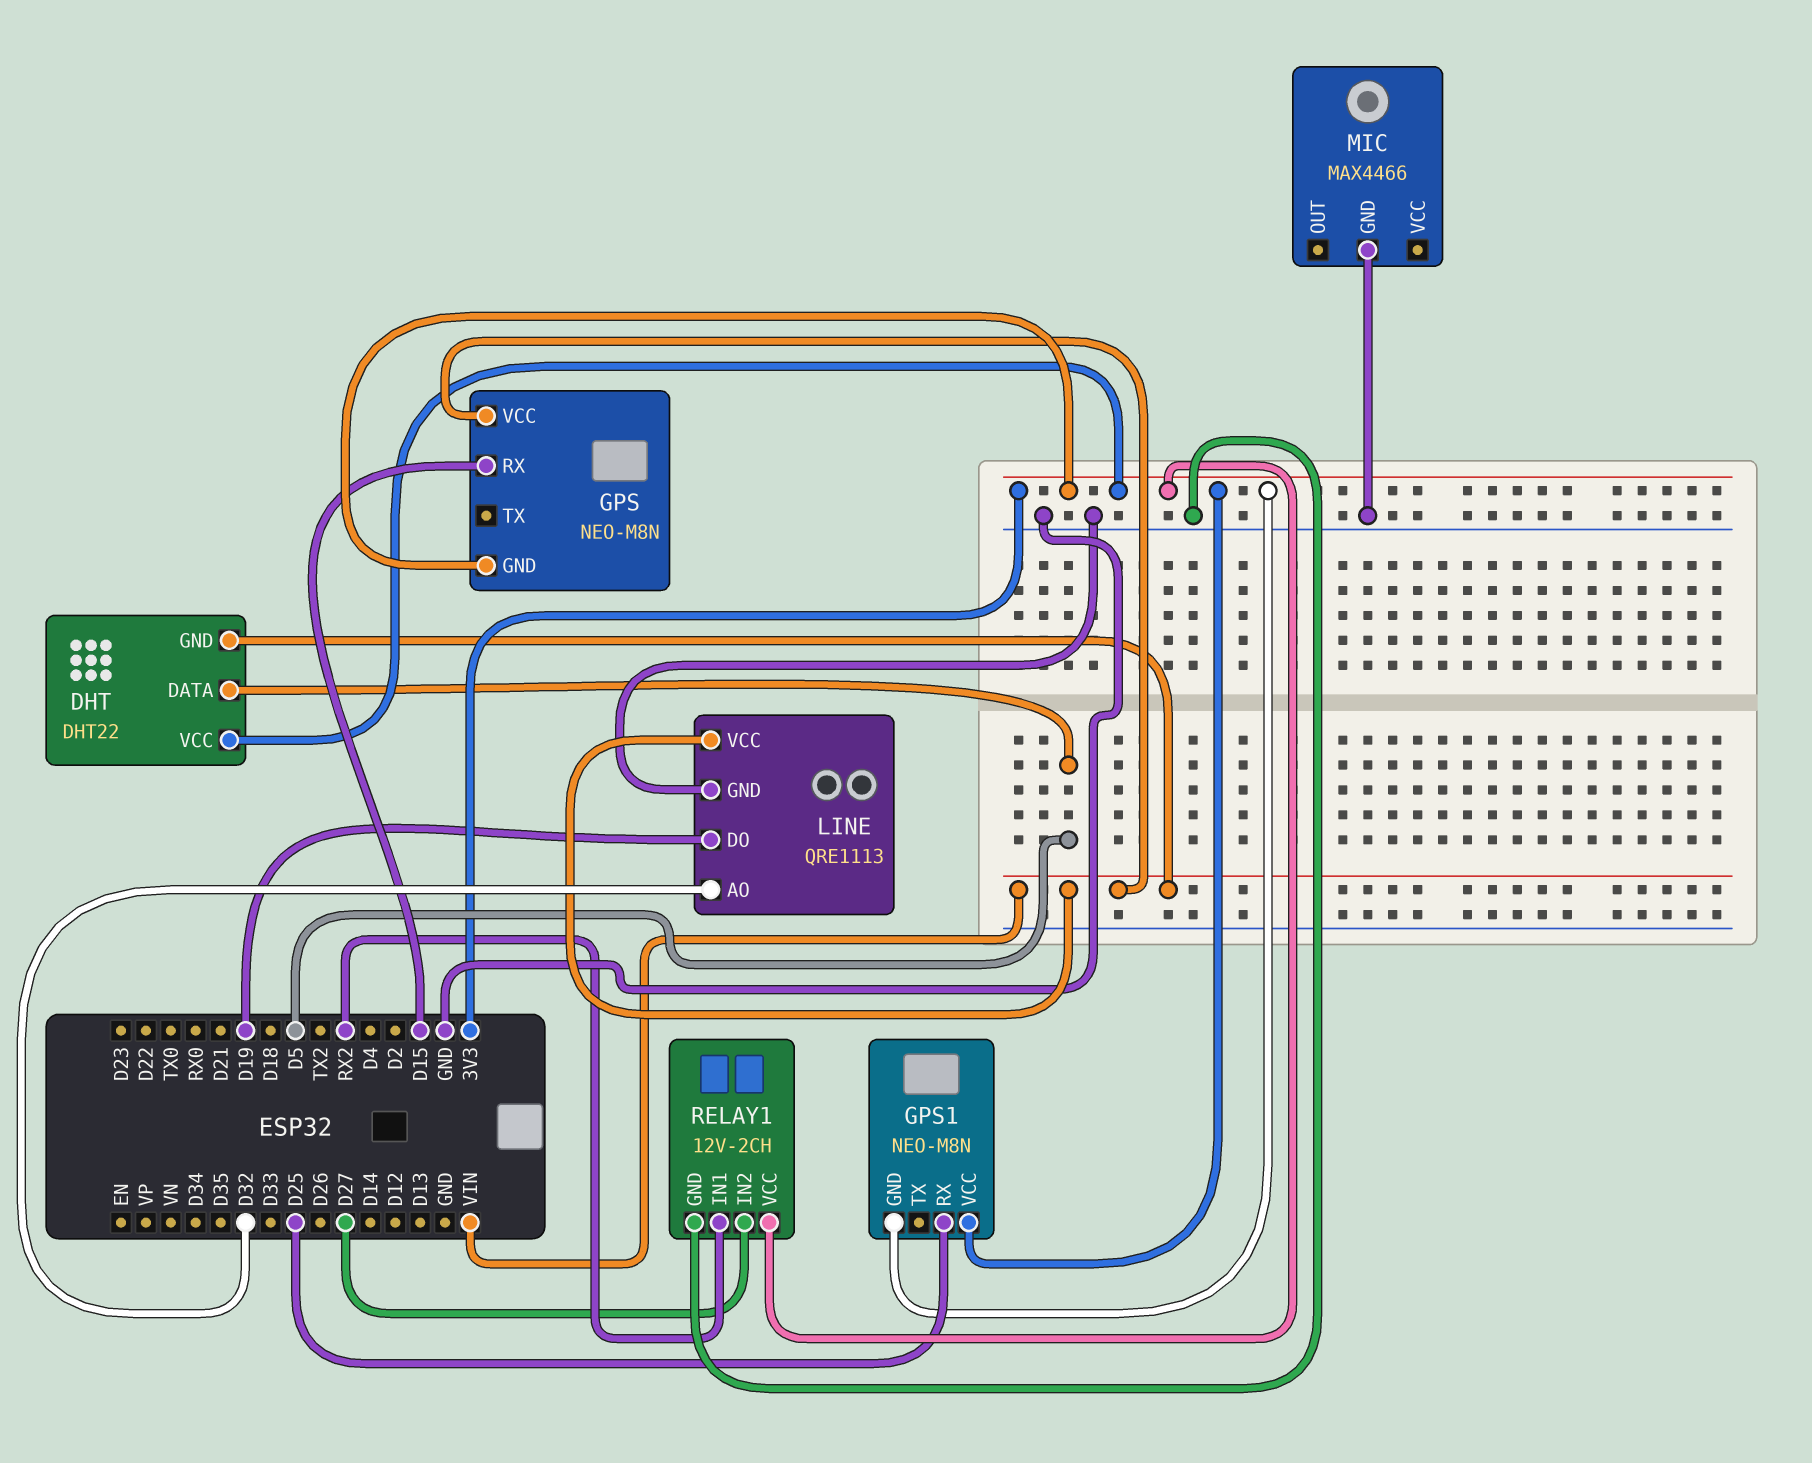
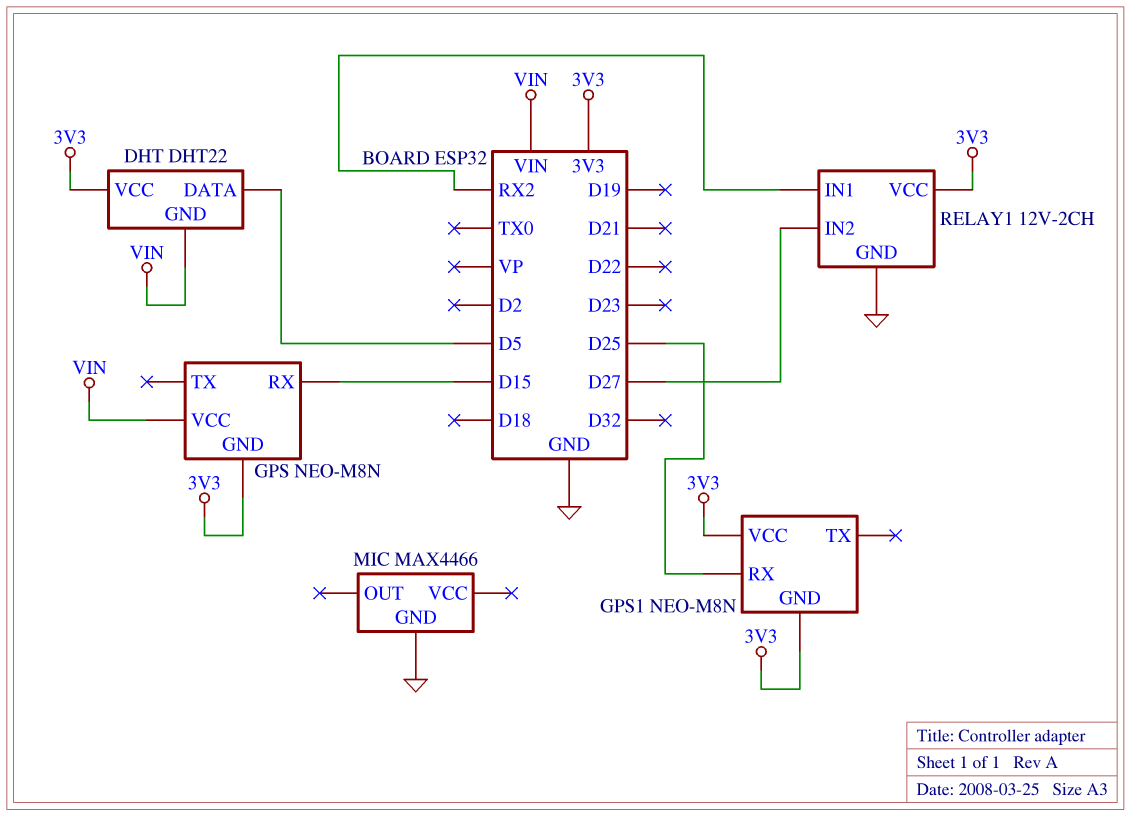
LINE: QRE1113 -> none
LINE pin AO: D32 -> none
LINE pin DO: D19 -> none
LINE pin GND: GND -> none
LINE pin VCC: VIN -> none

